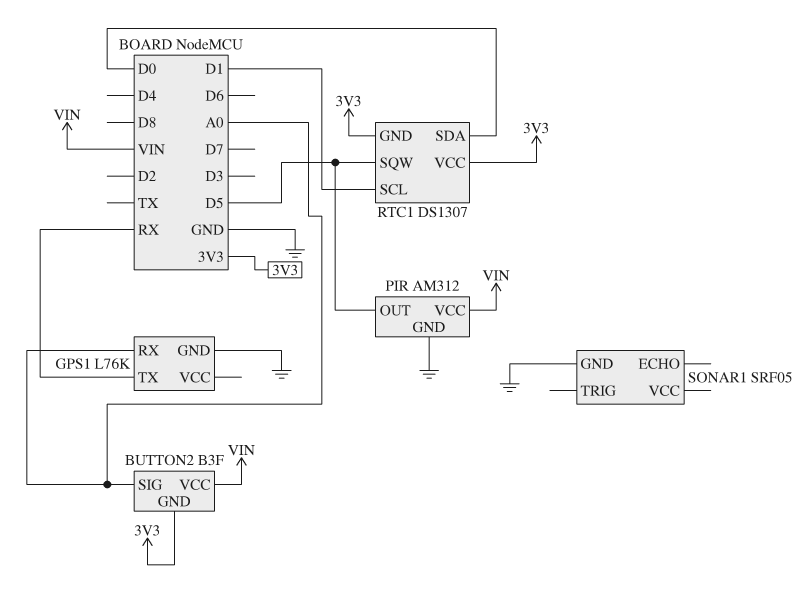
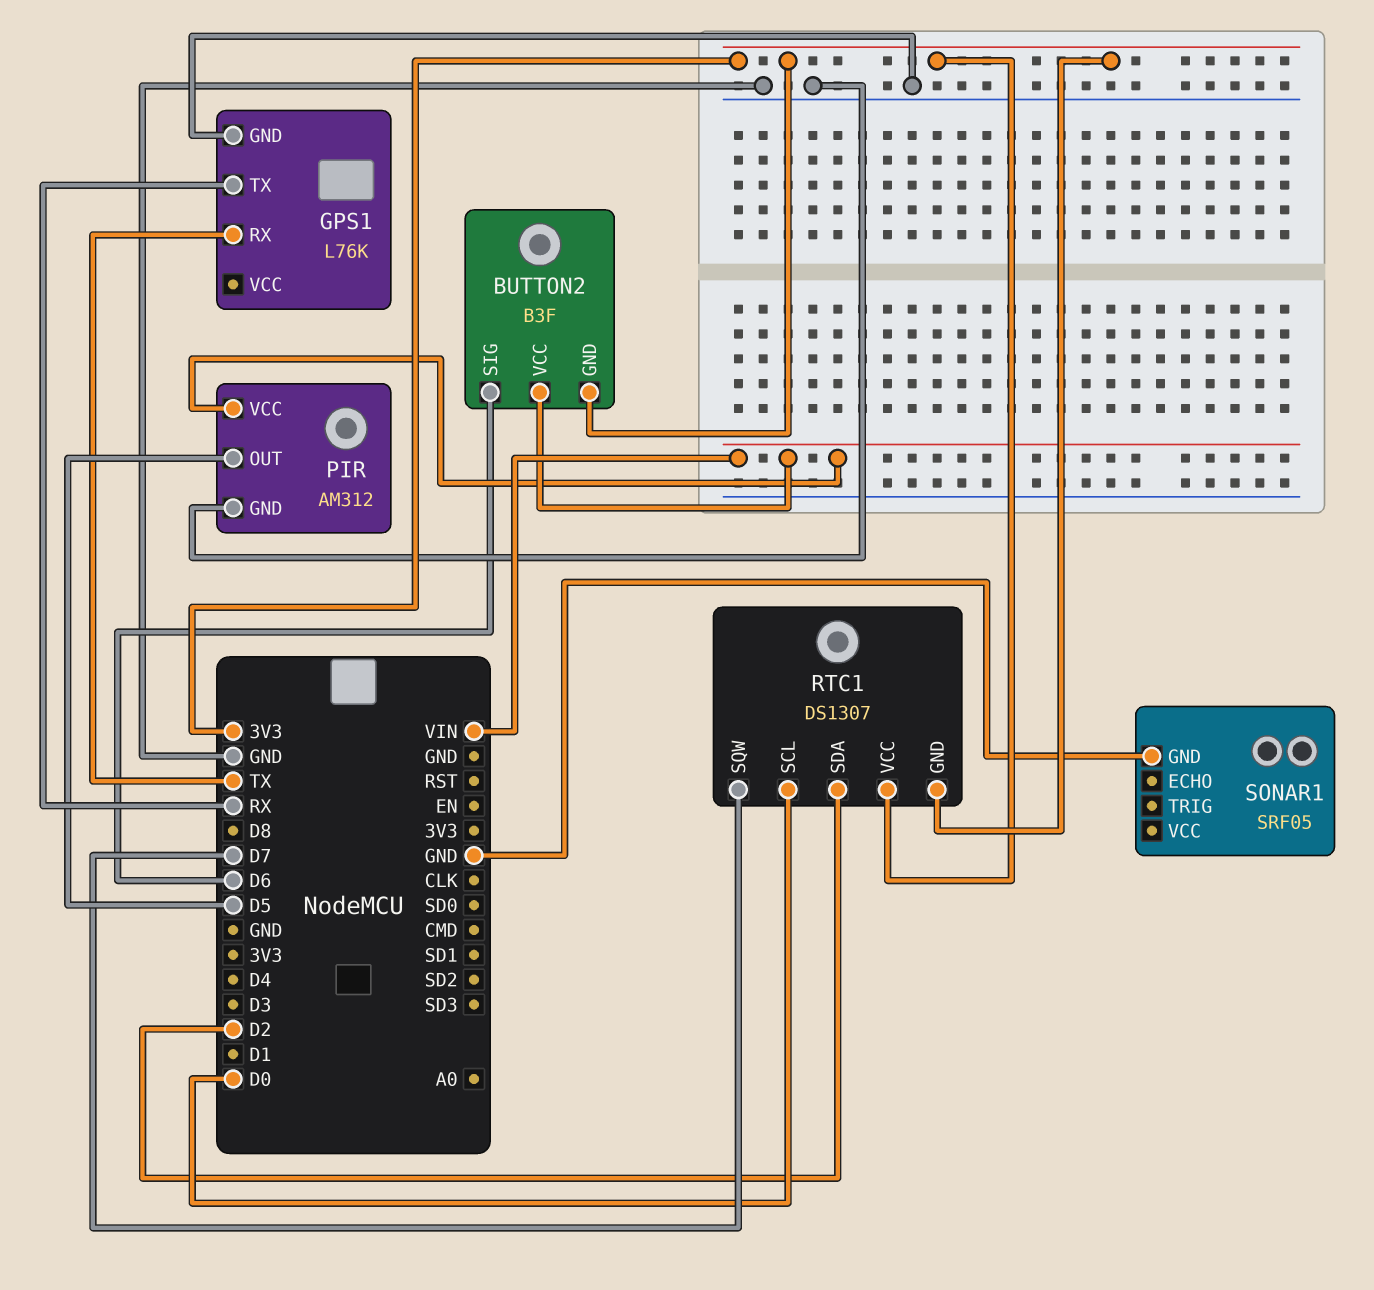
BUTTON2 pin SIG: A0 -> D6
GPS1 pin RX: A0 -> TX
RTC1 pin SCL: D1 -> D0
RTC1 pin SDA: D0 -> D2
RTC1 pin SQW: D5 -> D7

